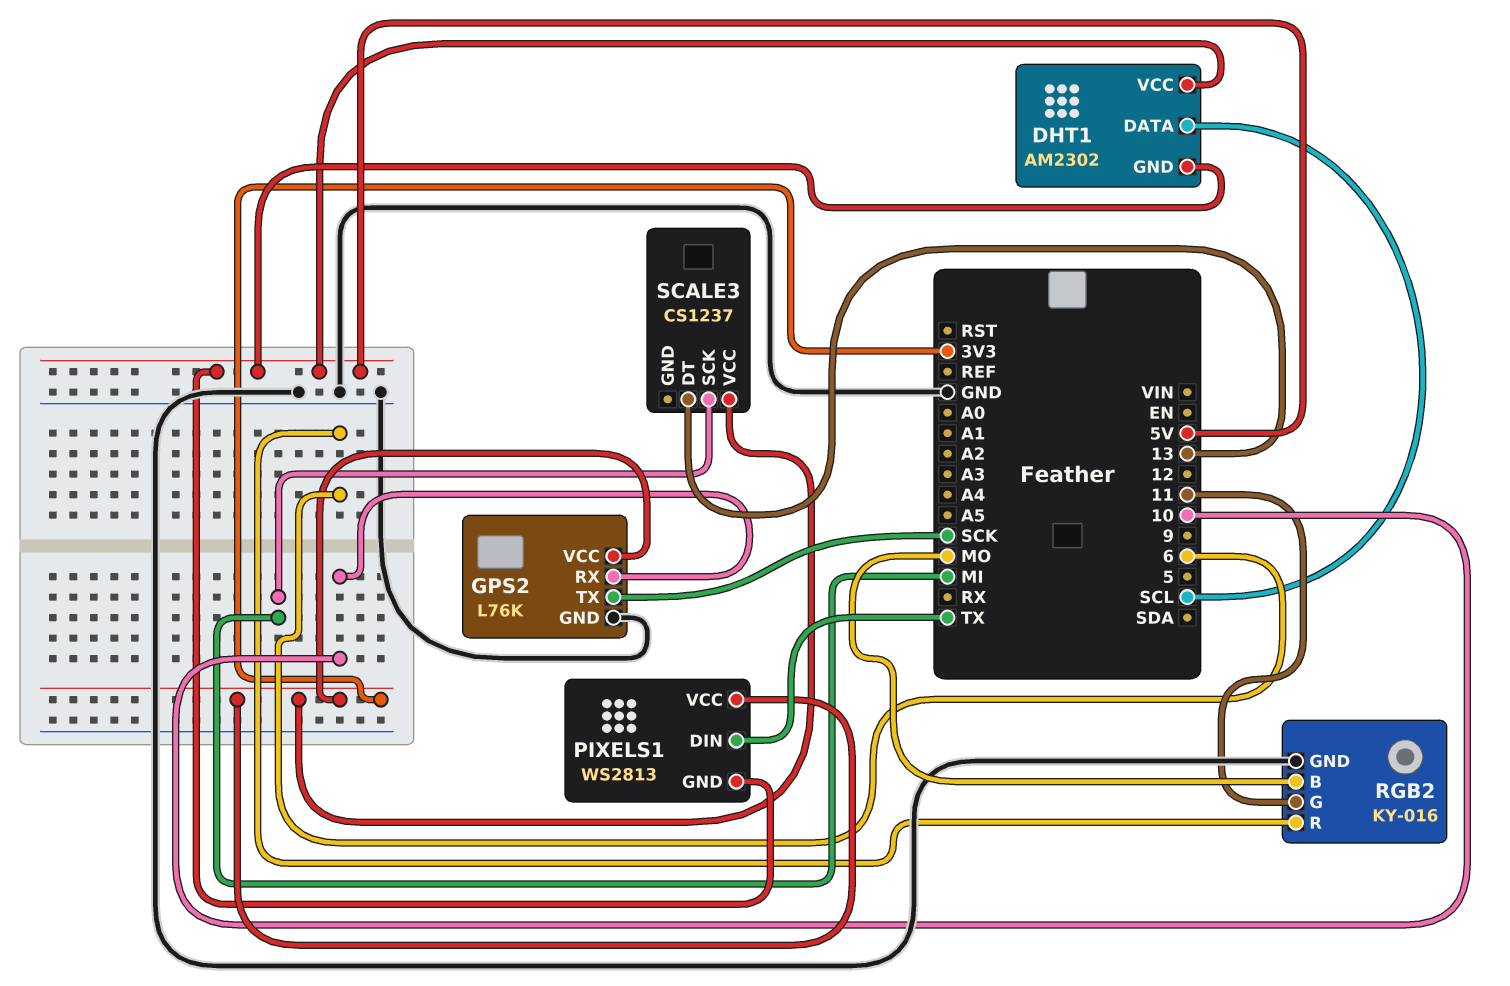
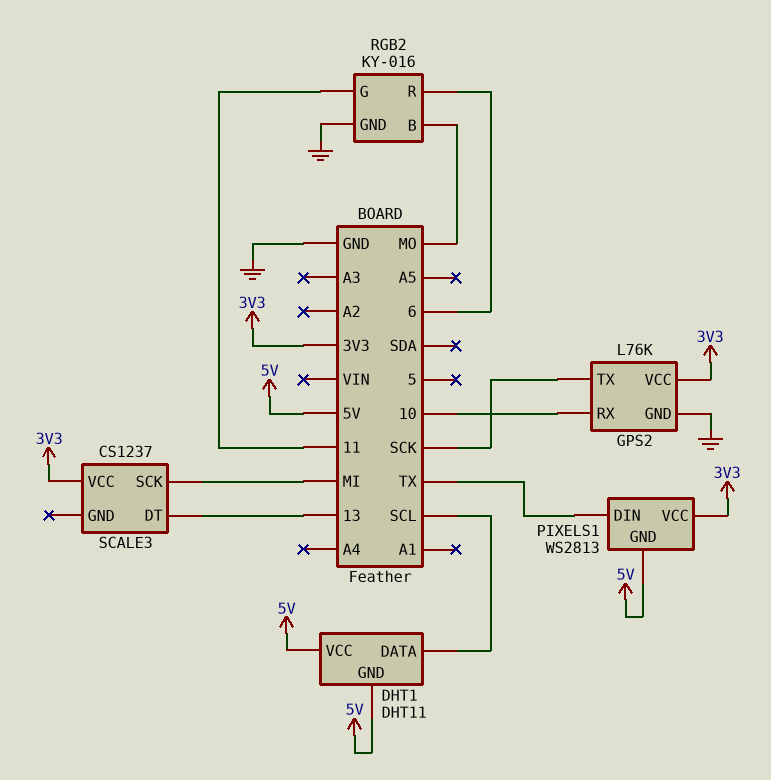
DHT1: AM2302 -> DHT11

